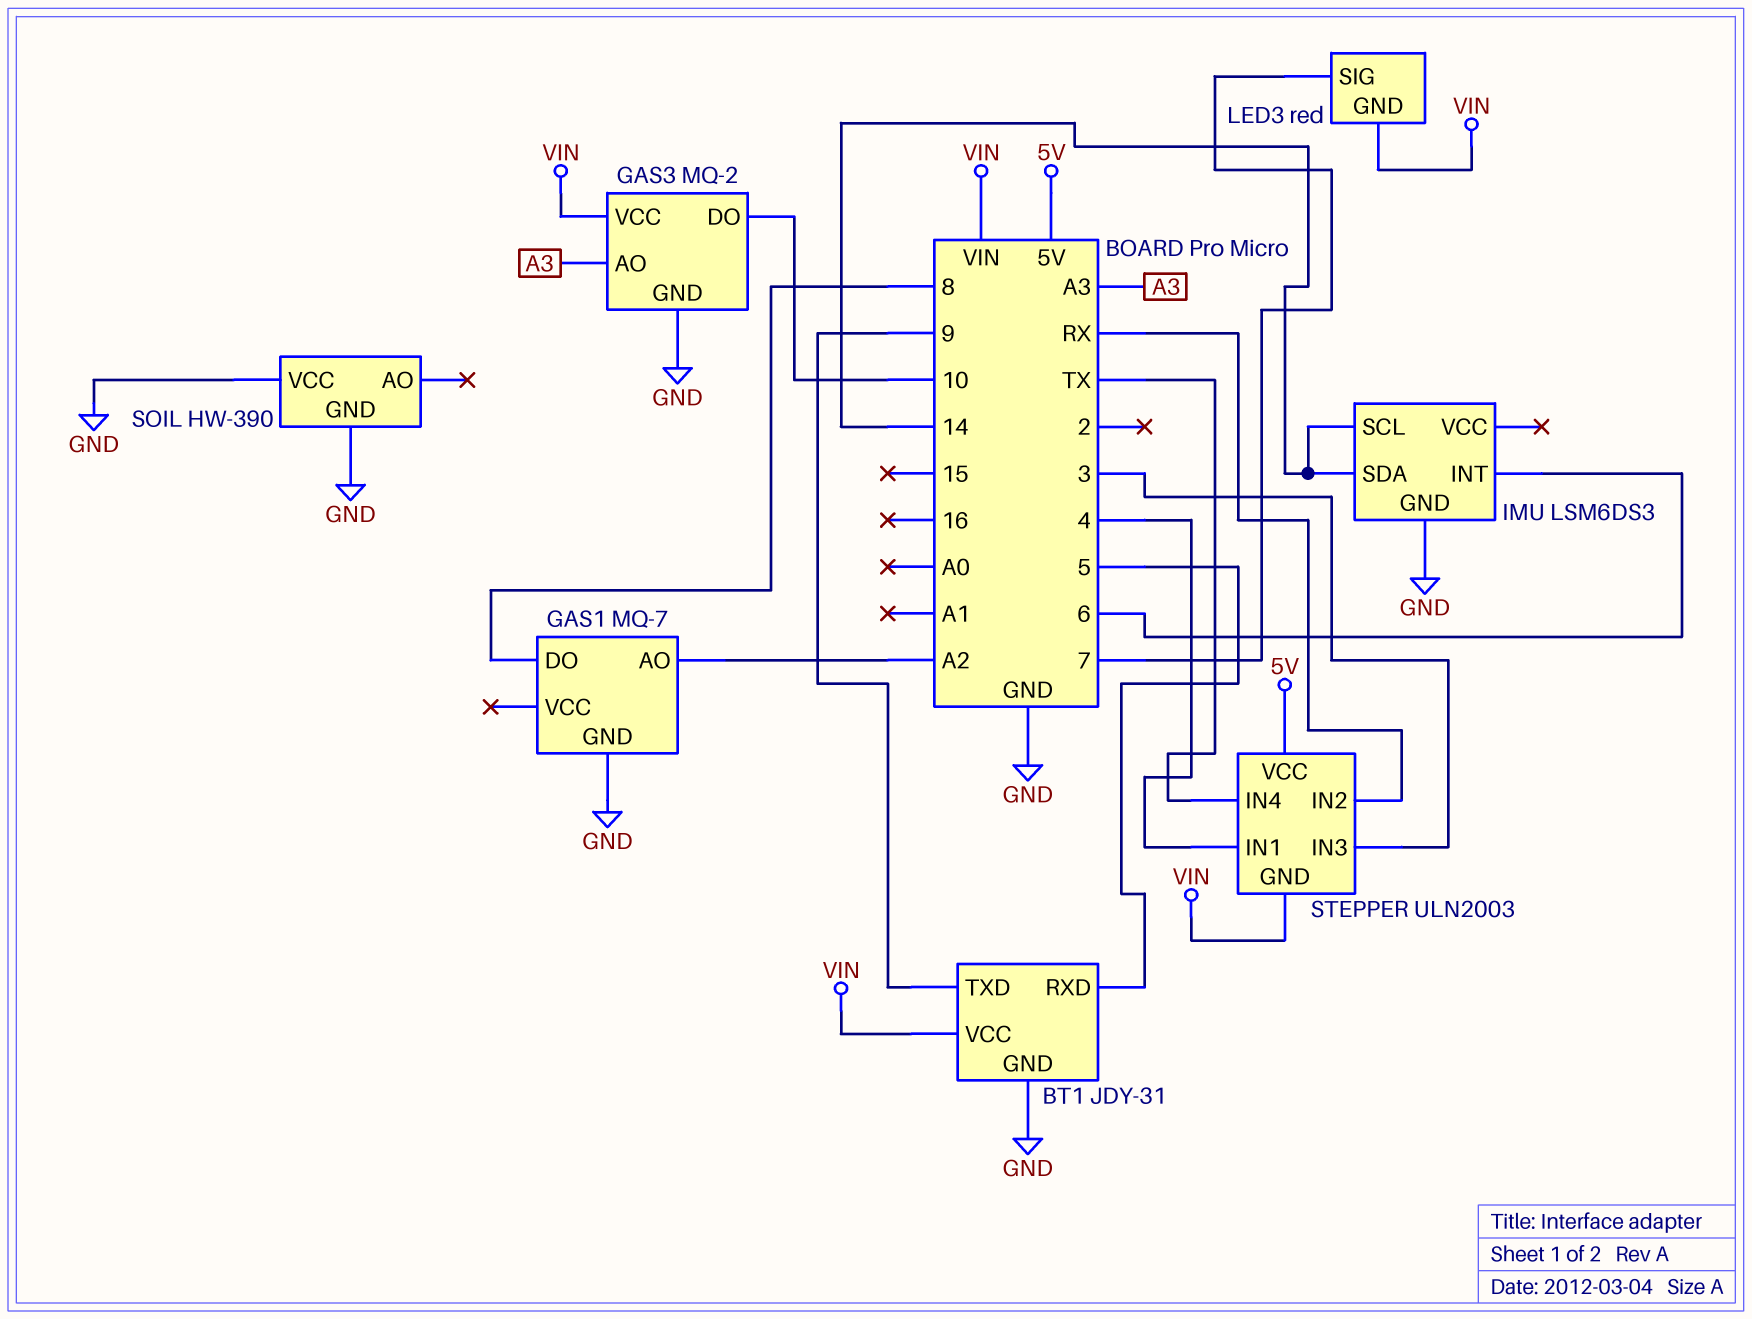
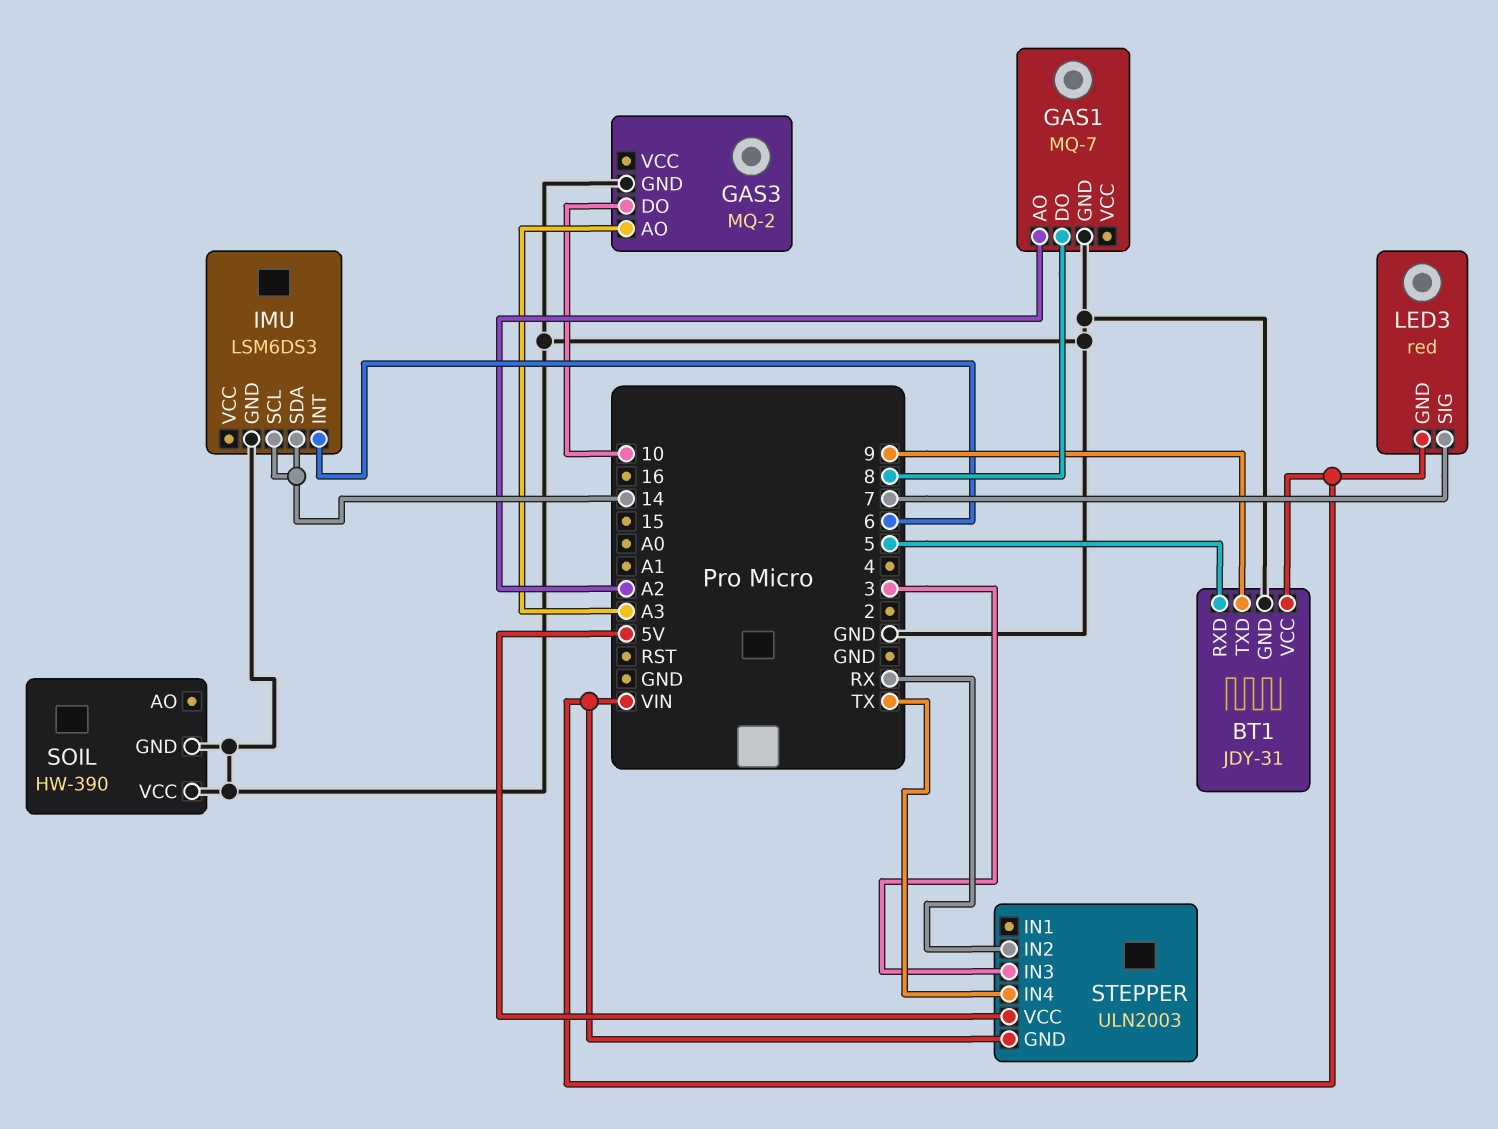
GAS3 pin VCC: VIN -> none
STEPPER pin IN1: 4 -> none

